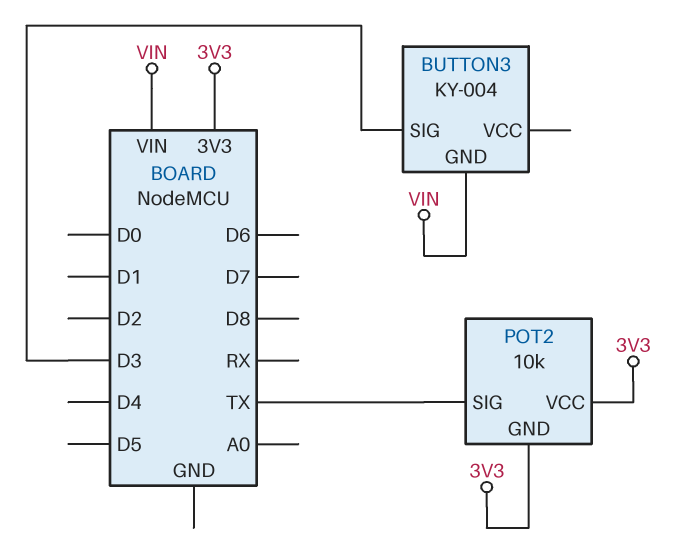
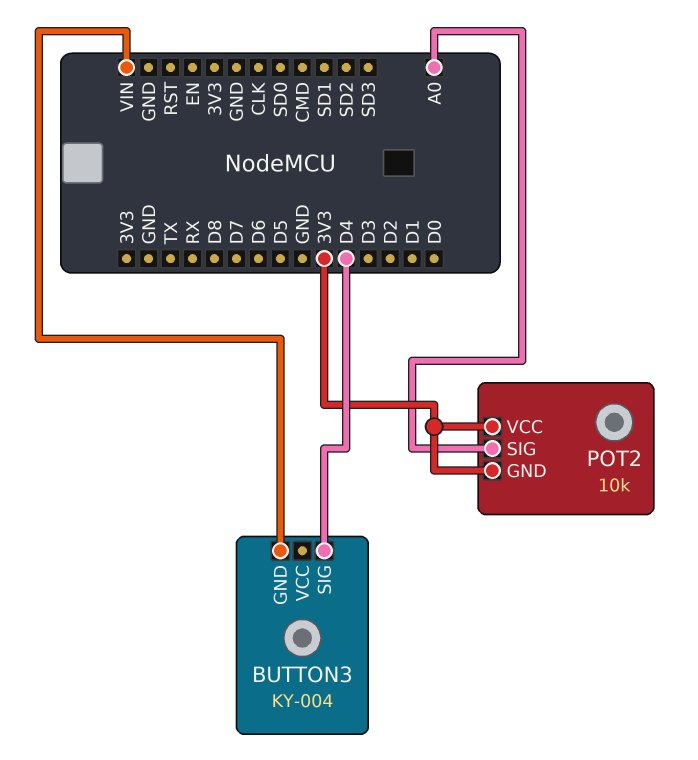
BUTTON3 pin SIG: D3 -> D4
POT2 pin SIG: TX -> A0

